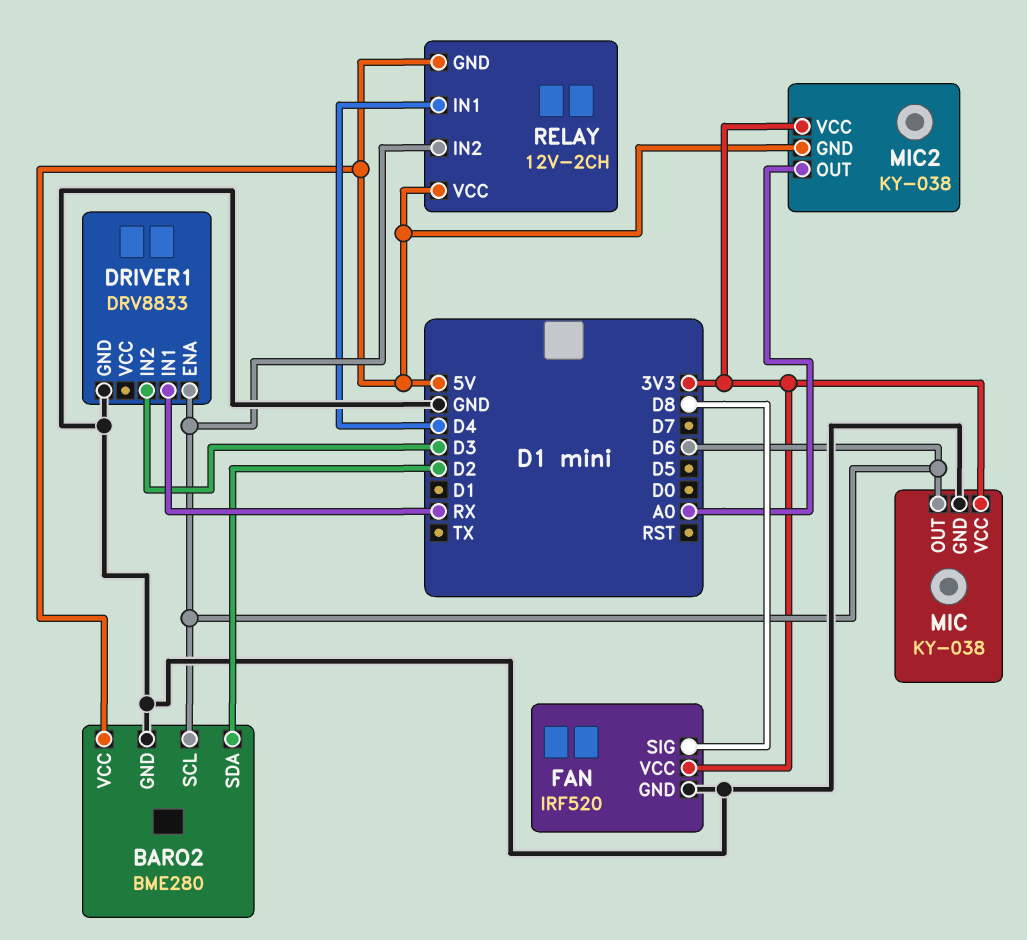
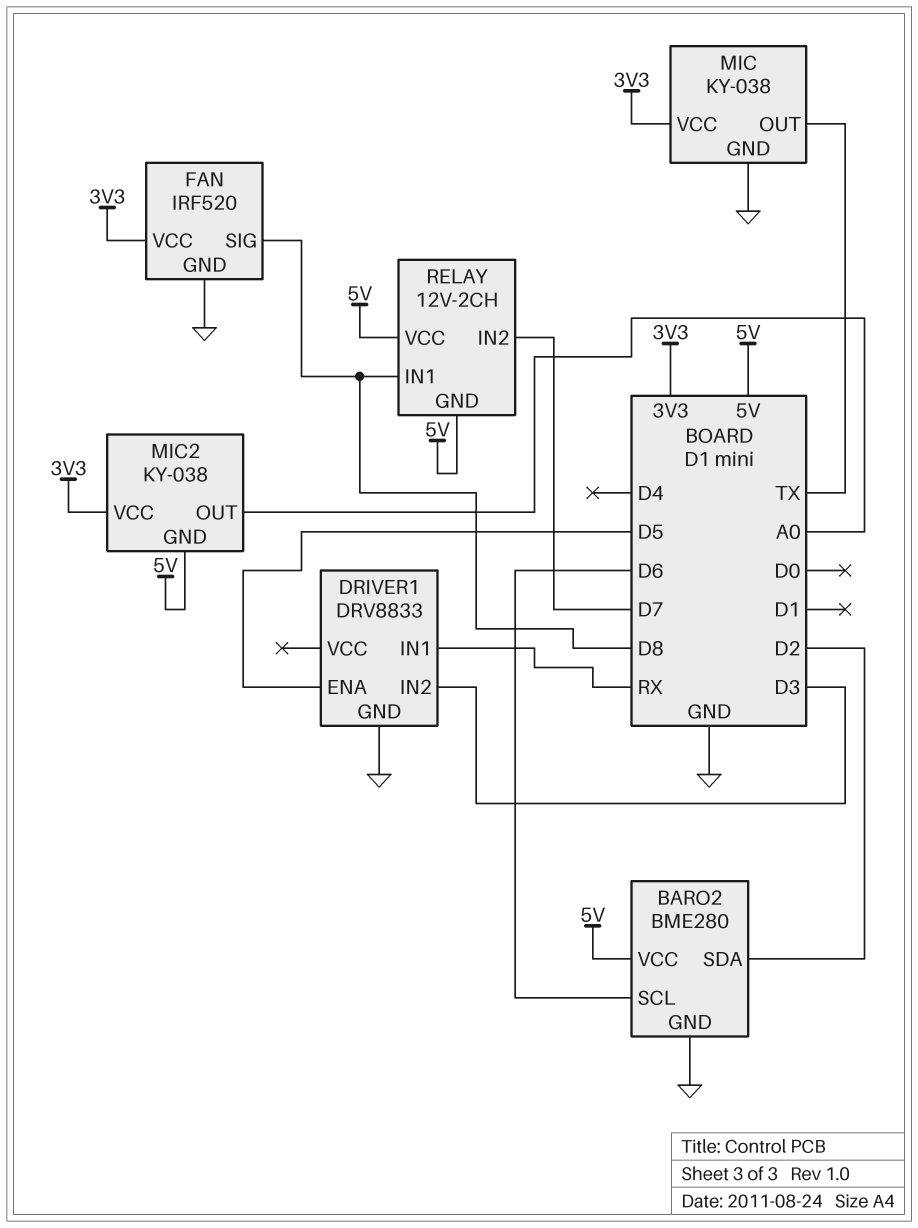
DRIVER1 pin ENA: D6 -> D5
MIC pin OUT: D6 -> TX
RELAY pin IN1: D4 -> D8
RELAY pin IN2: D6 -> D7

